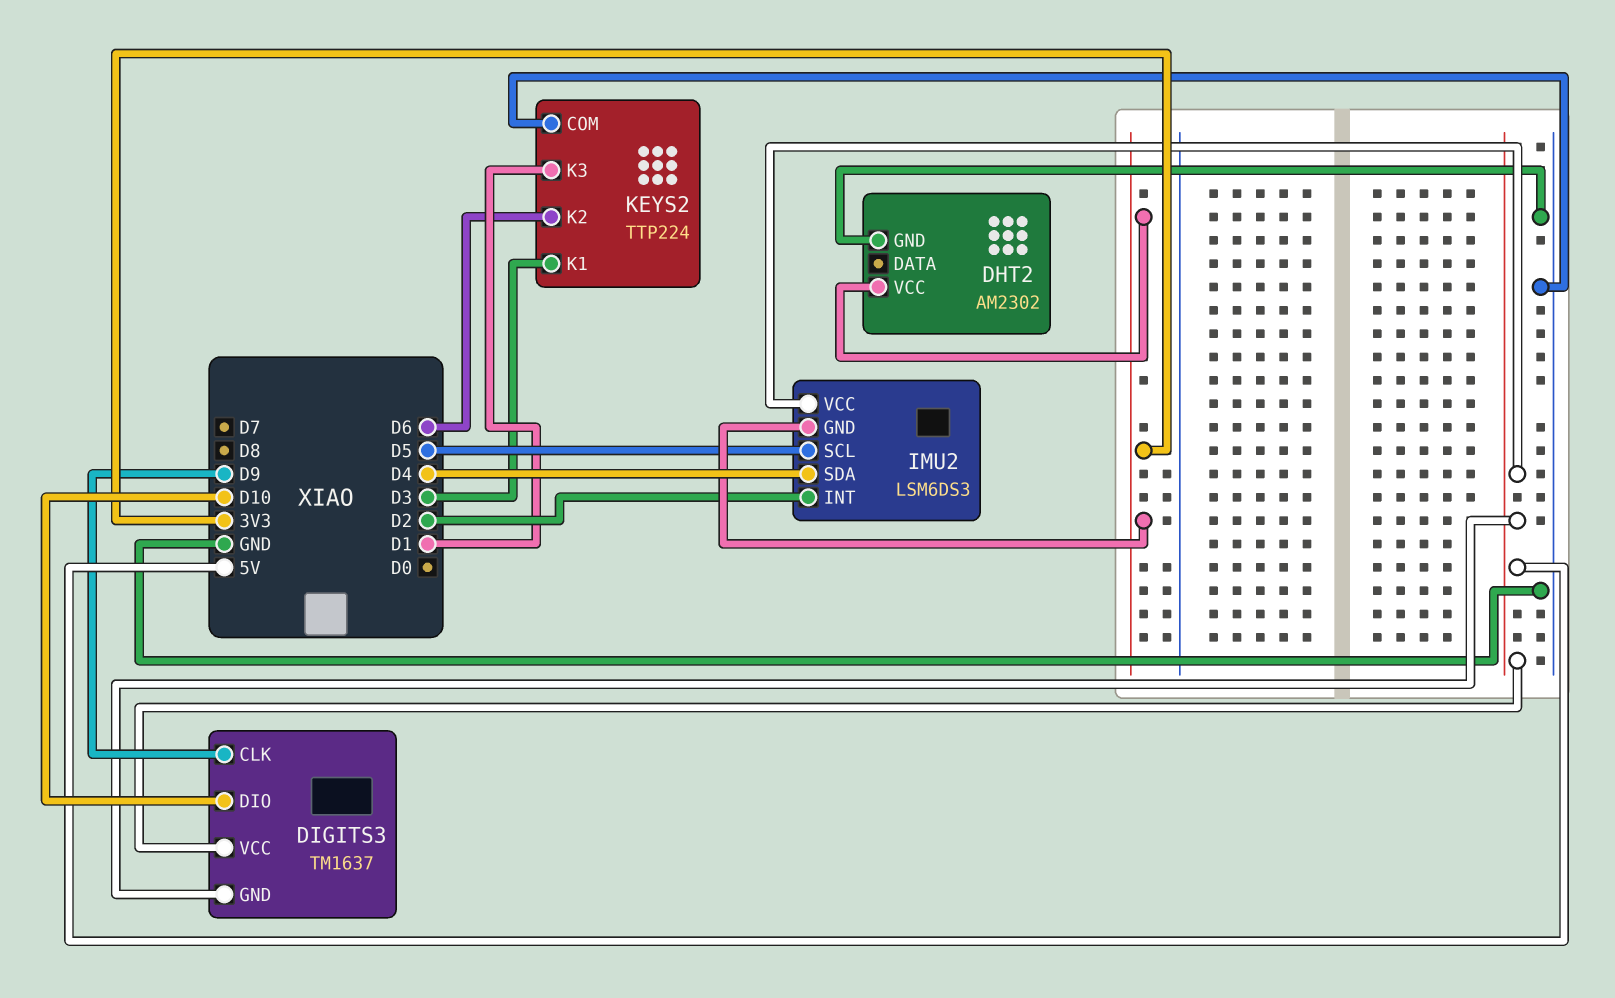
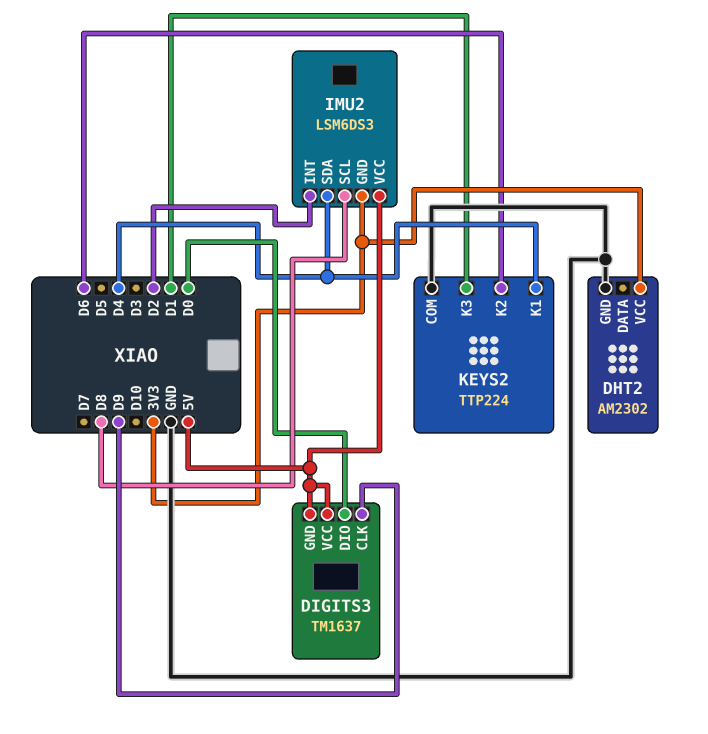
DIGITS3 pin DIO: D10 -> D0
IMU2 pin SCL: D5 -> D8
KEYS2 pin K1: D3 -> D4

